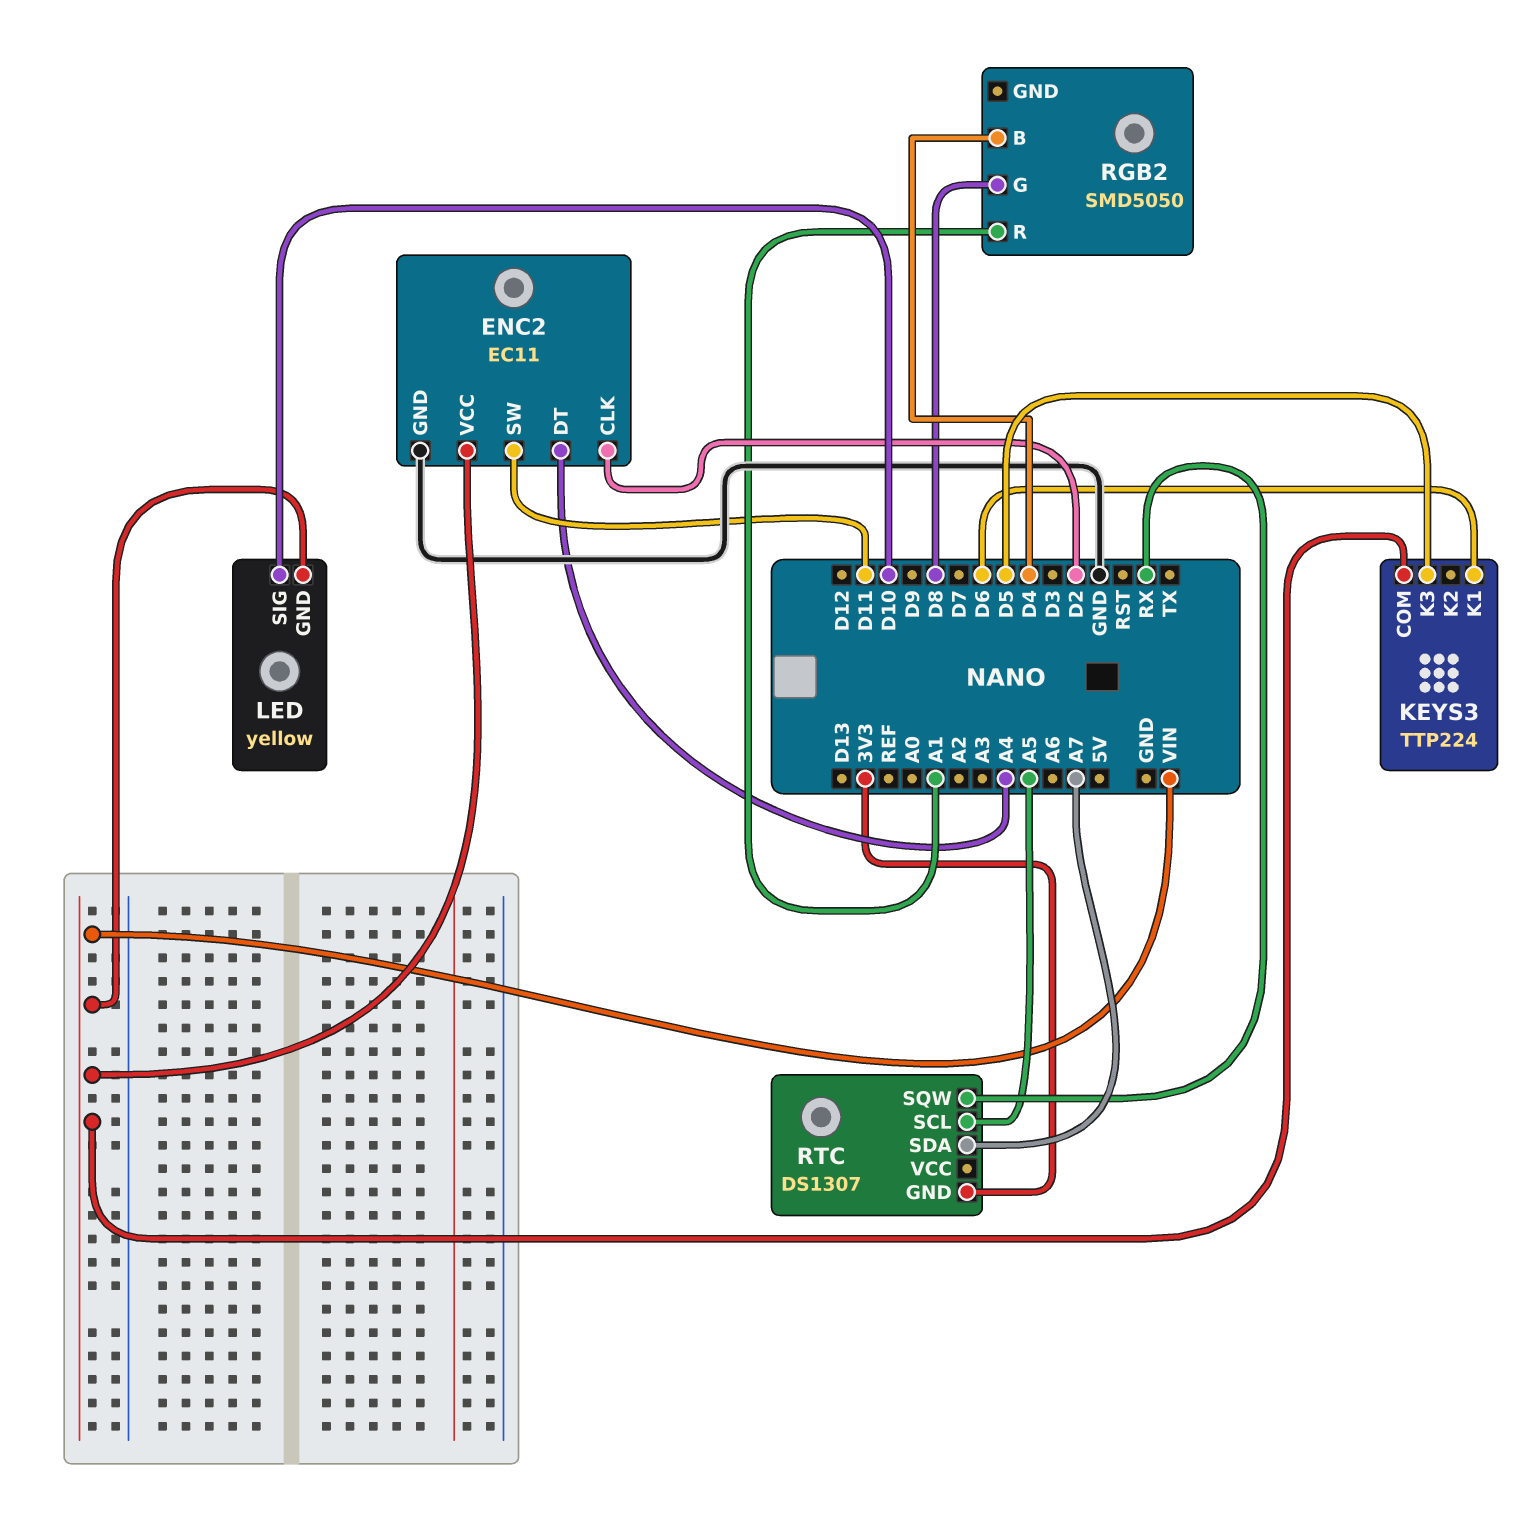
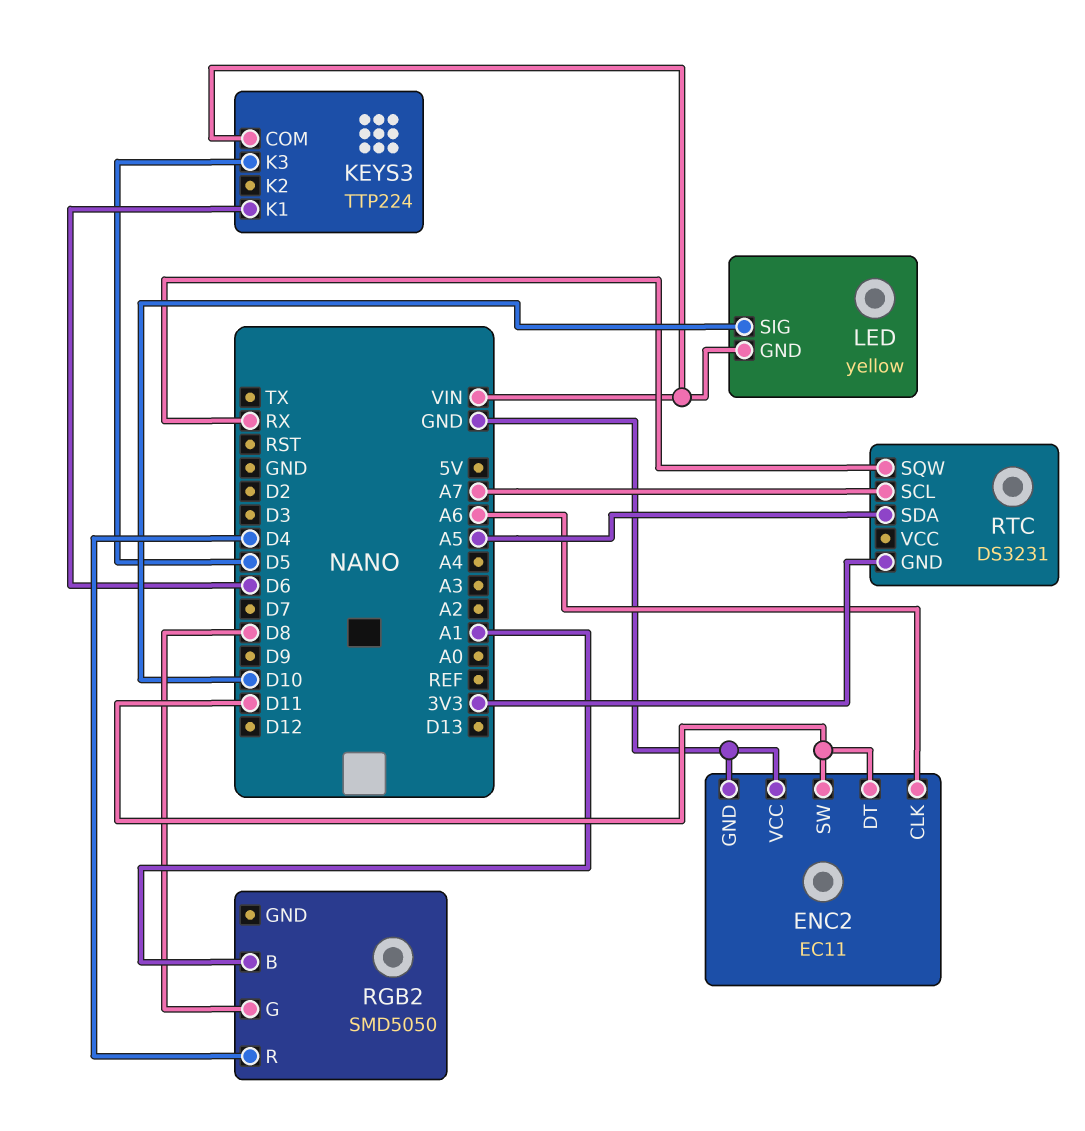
ENC2 pin CLK: D2 -> A6
ENC2 pin DT: A4 -> D11
ENC2 pin VCC: VIN -> GND
RGB2 pin B: D4 -> A1
RGB2 pin R: A1 -> D4
RTC: DS1307 -> DS3231
RTC pin SCL: A5 -> A7
RTC pin SDA: A7 -> A5

